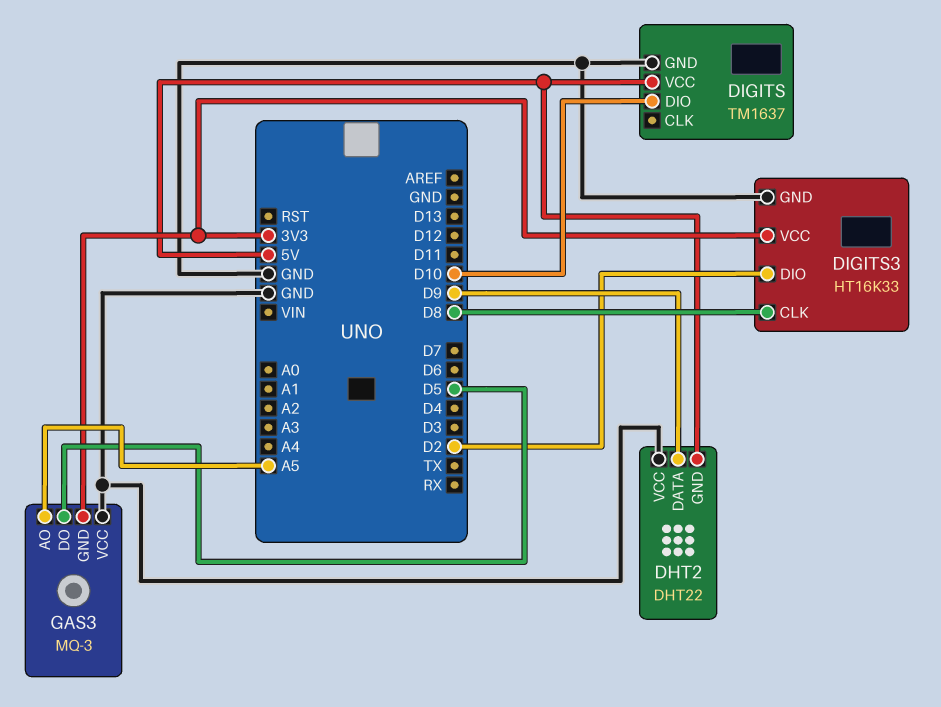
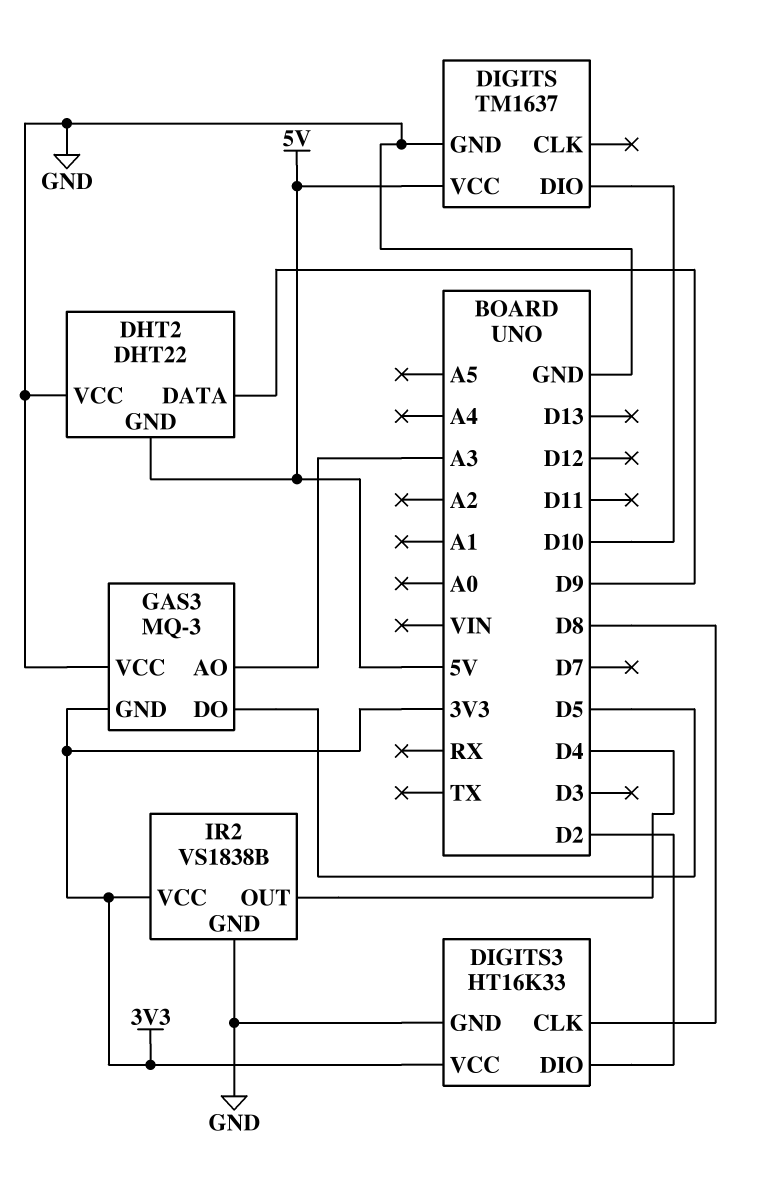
GAS3 pin AO: A5 -> A3
IR2: none -> VS1838B
IR2 pin GND: none -> GND
IR2 pin OUT: none -> D4
IR2 pin VCC: none -> 3V3

